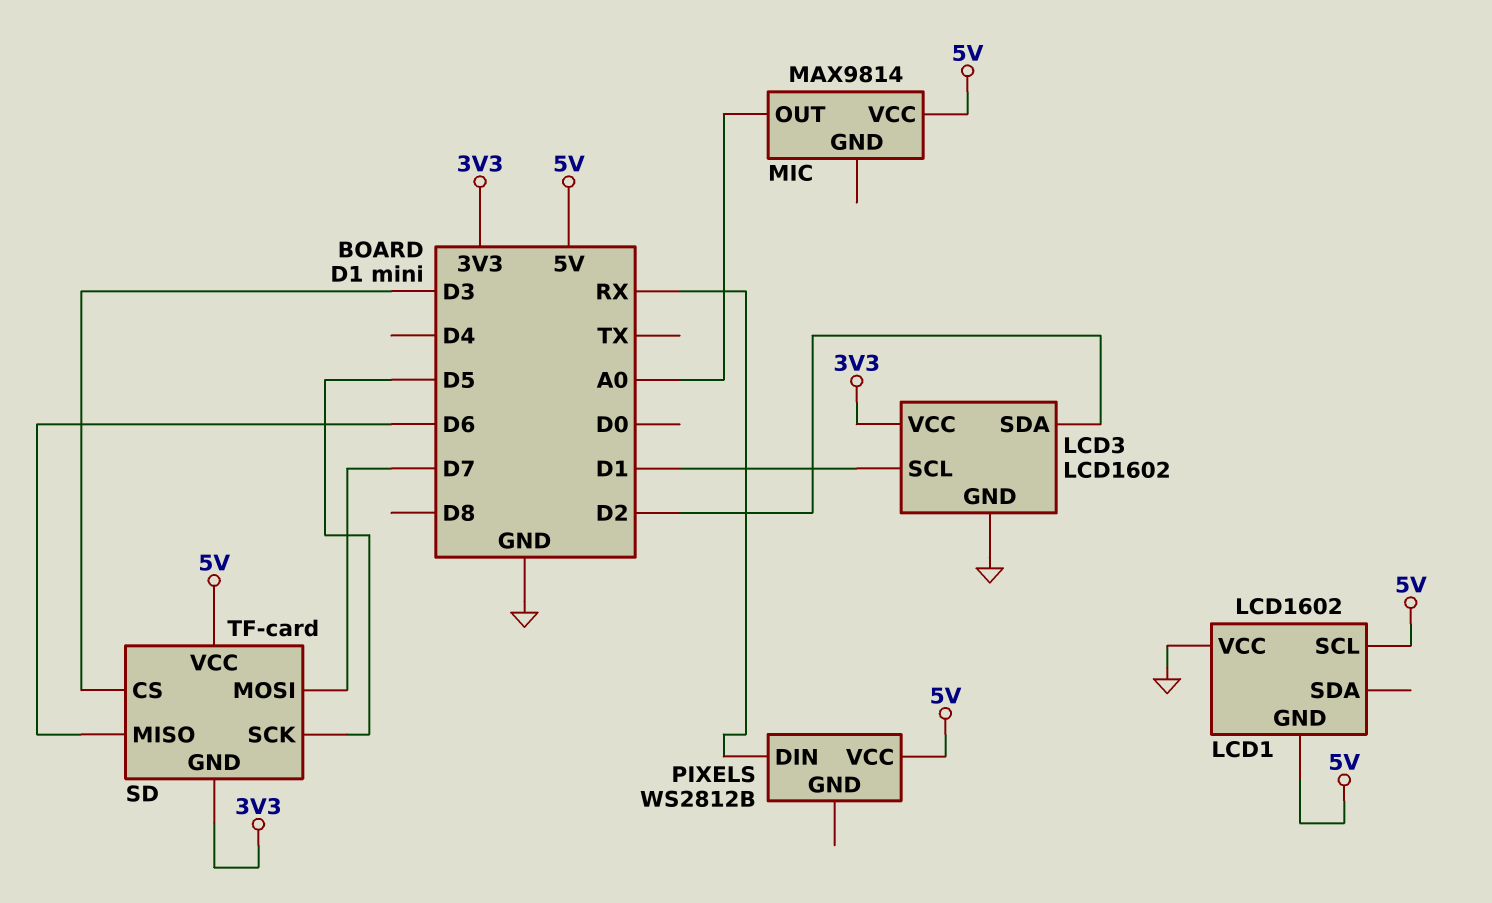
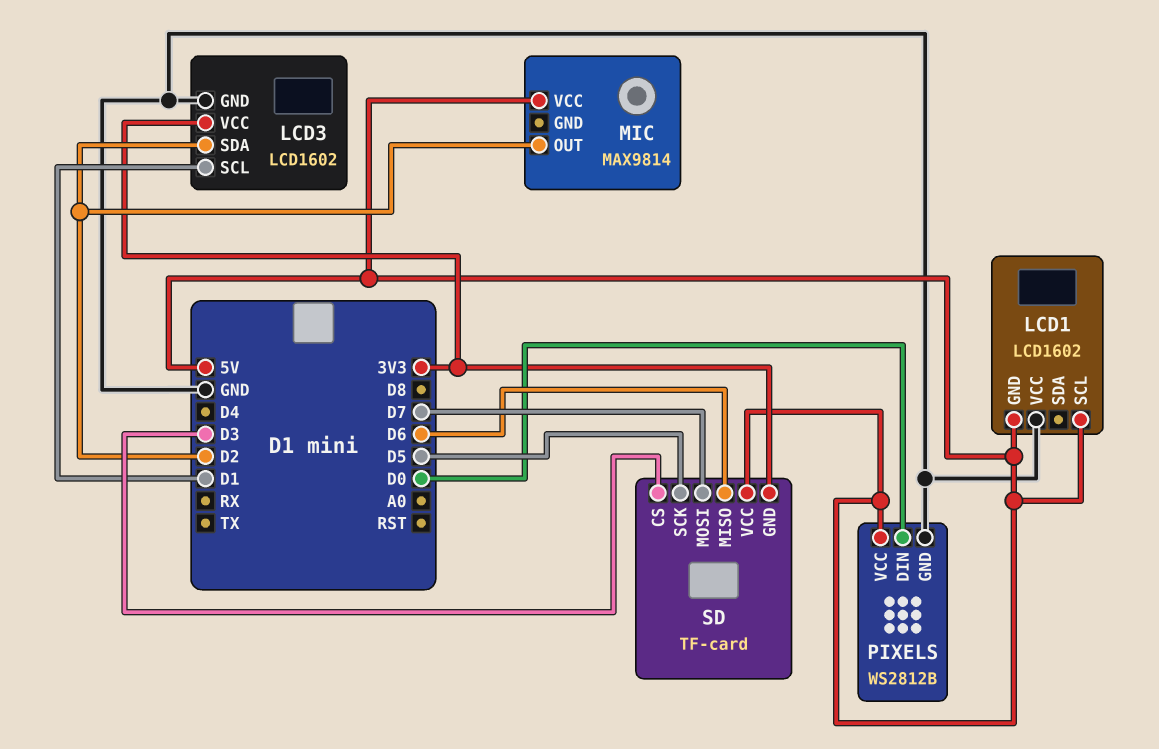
MIC pin OUT: A0 -> D2
PIXELS pin DIN: RX -> D0
PIXELS pin GND: none -> GND

